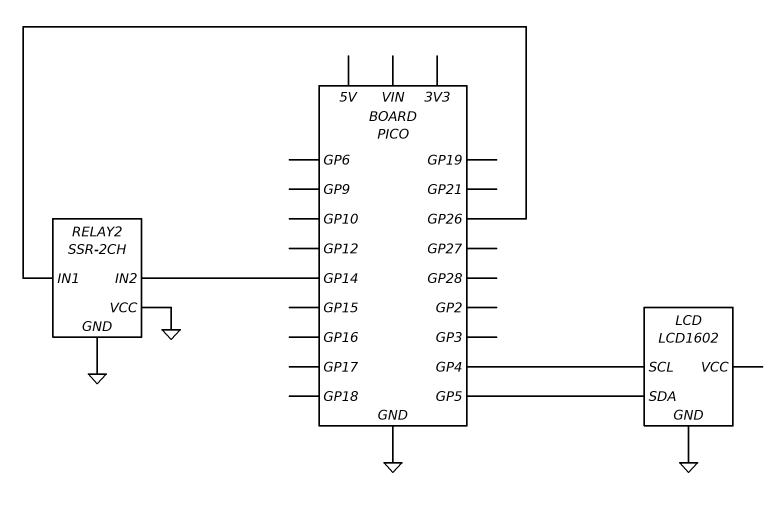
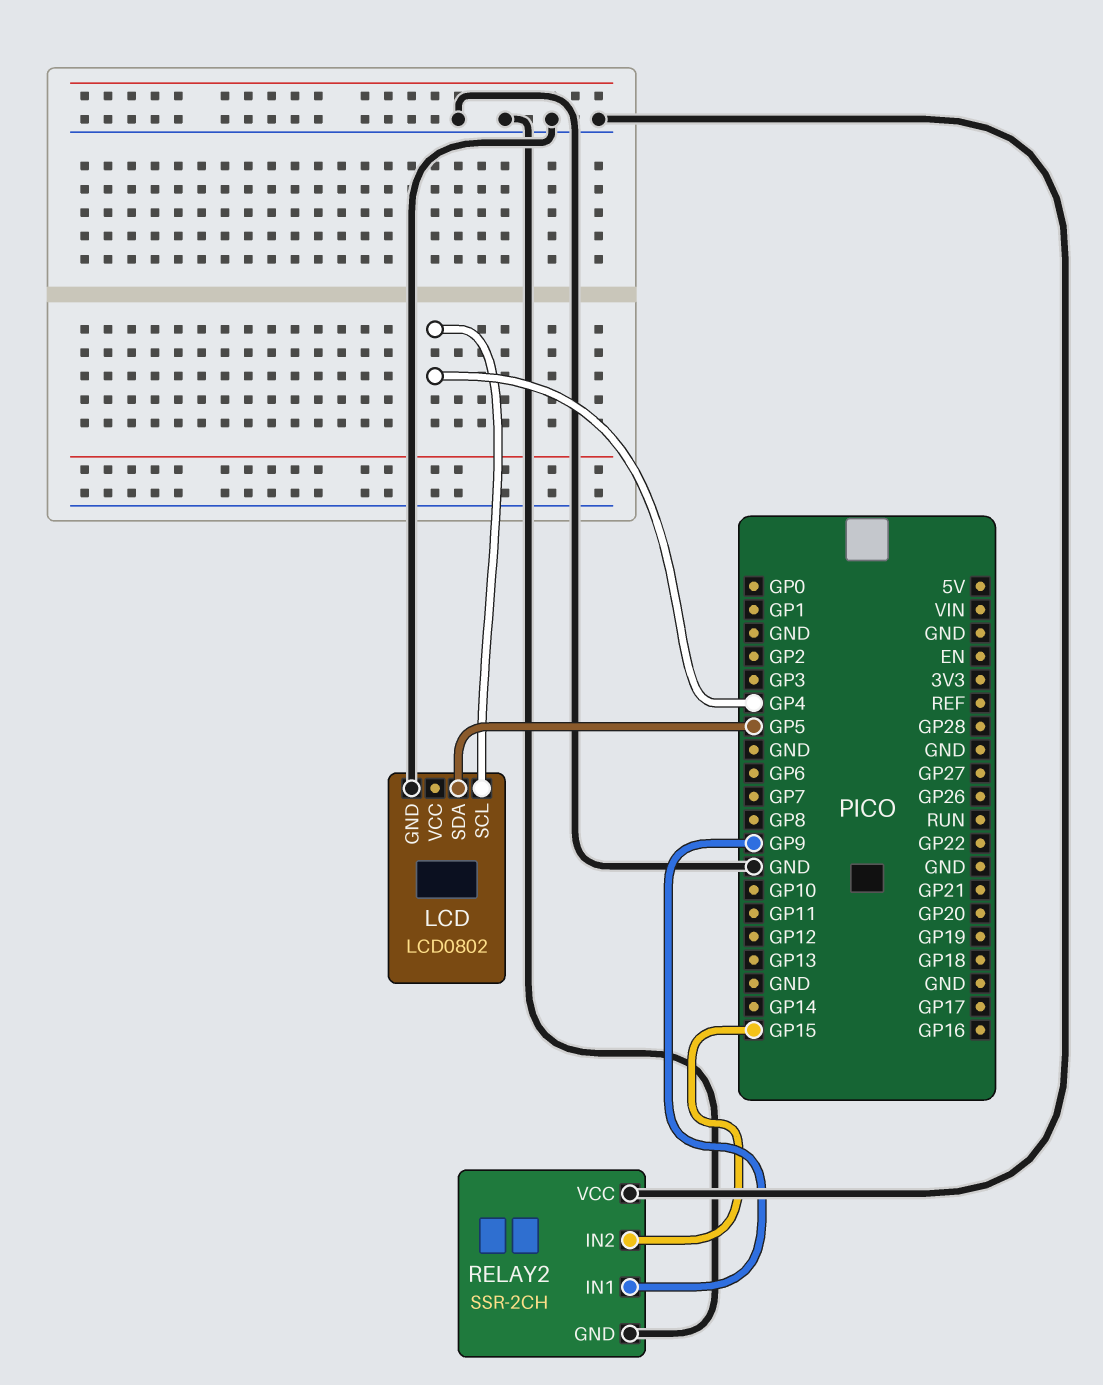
LCD: LCD1602 -> LCD0802
RELAY2 pin IN1: GP26 -> GP9
RELAY2 pin IN2: GP14 -> GP15

